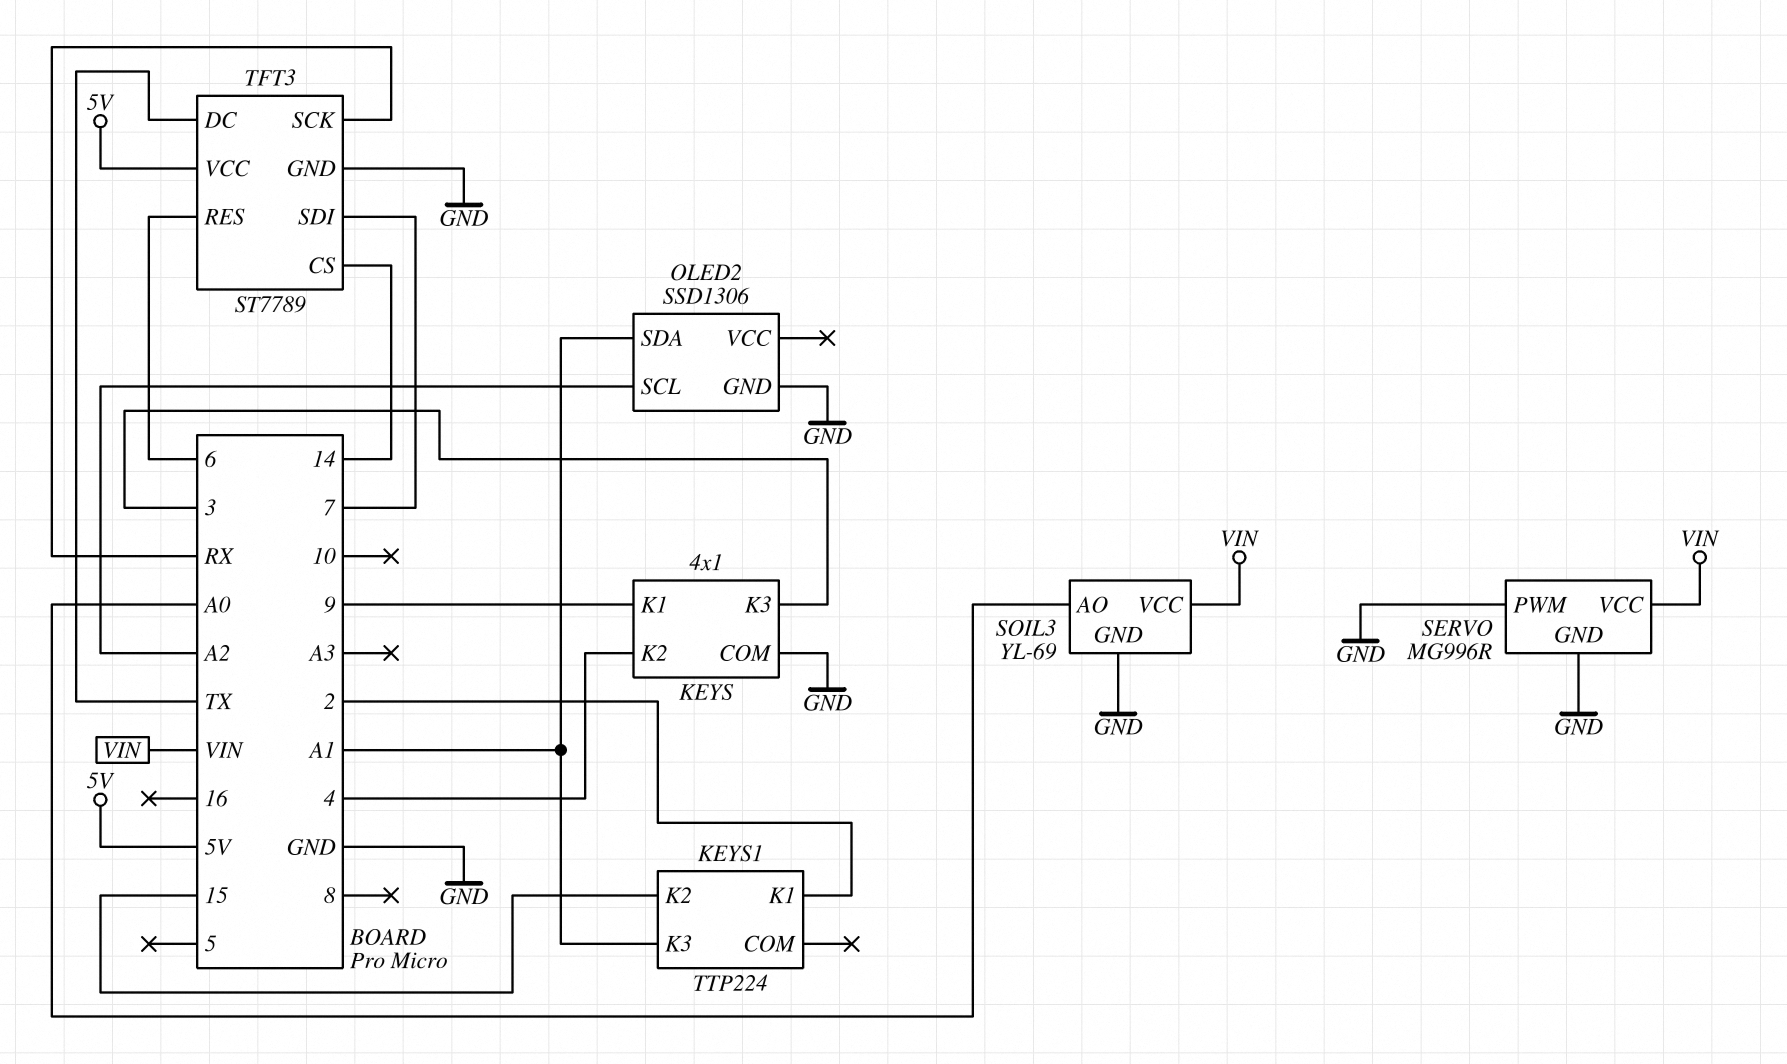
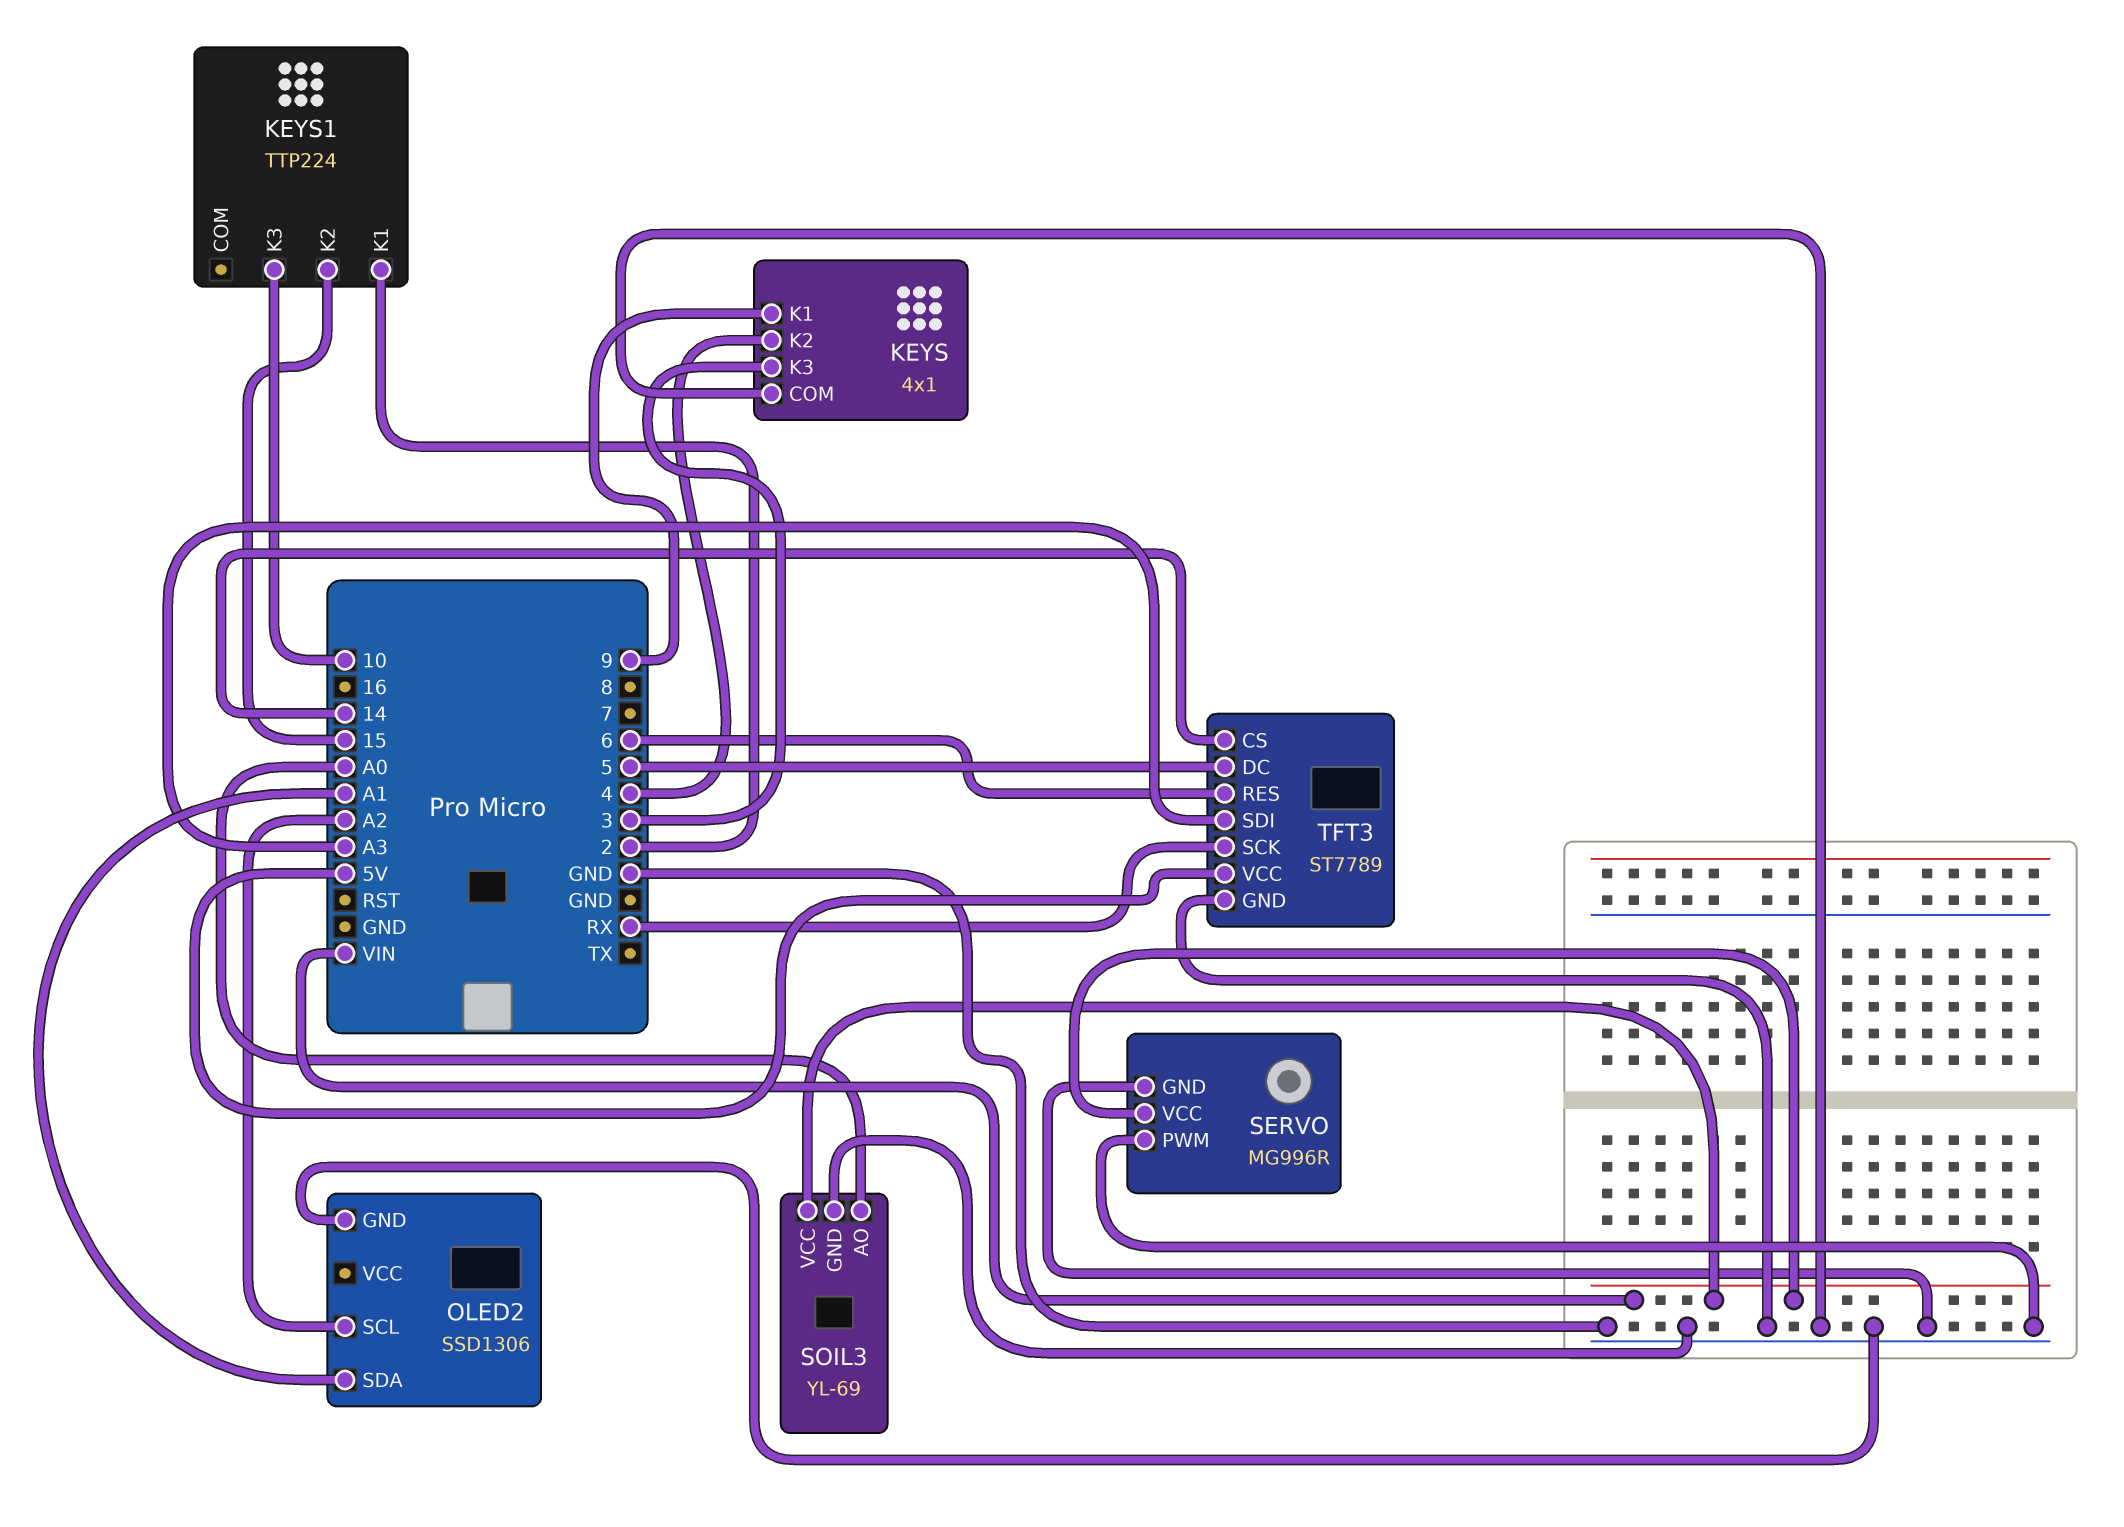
KEYS1 pin K3: A1 -> 10
TFT3 pin DC: TX -> 5
TFT3 pin SDI: 7 -> A3

